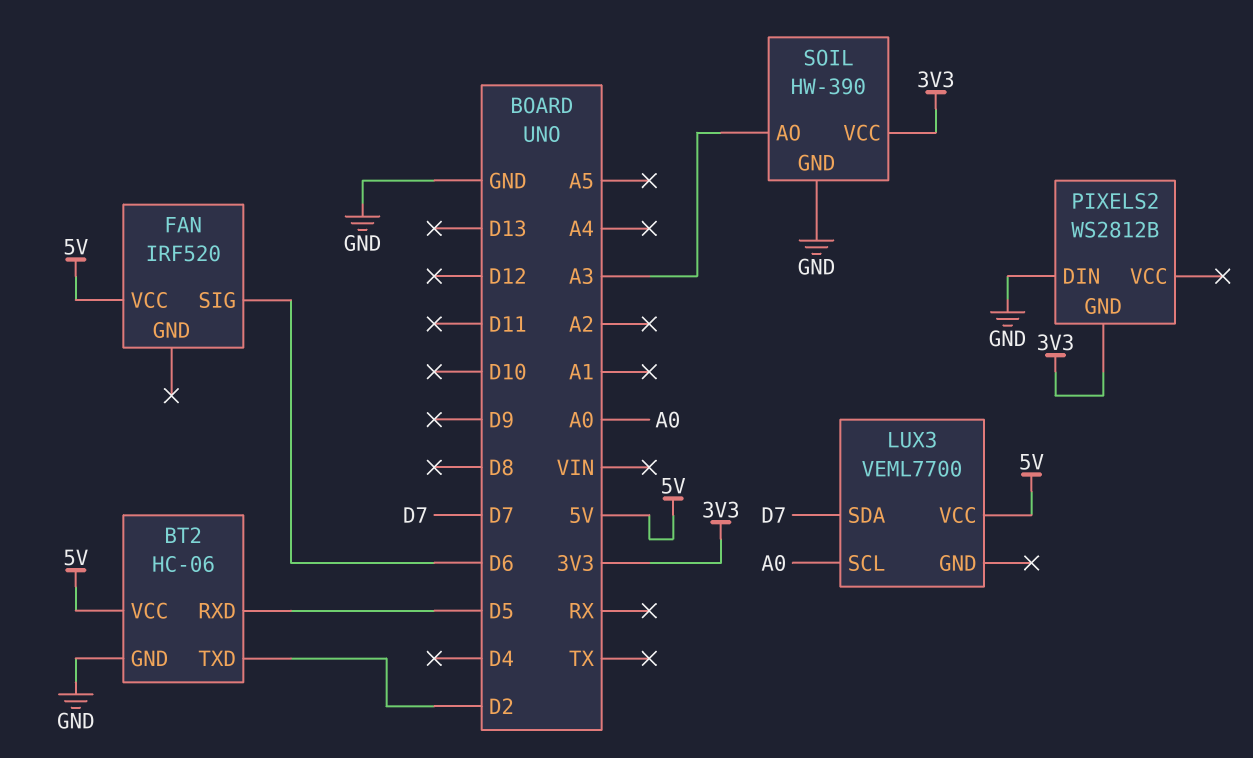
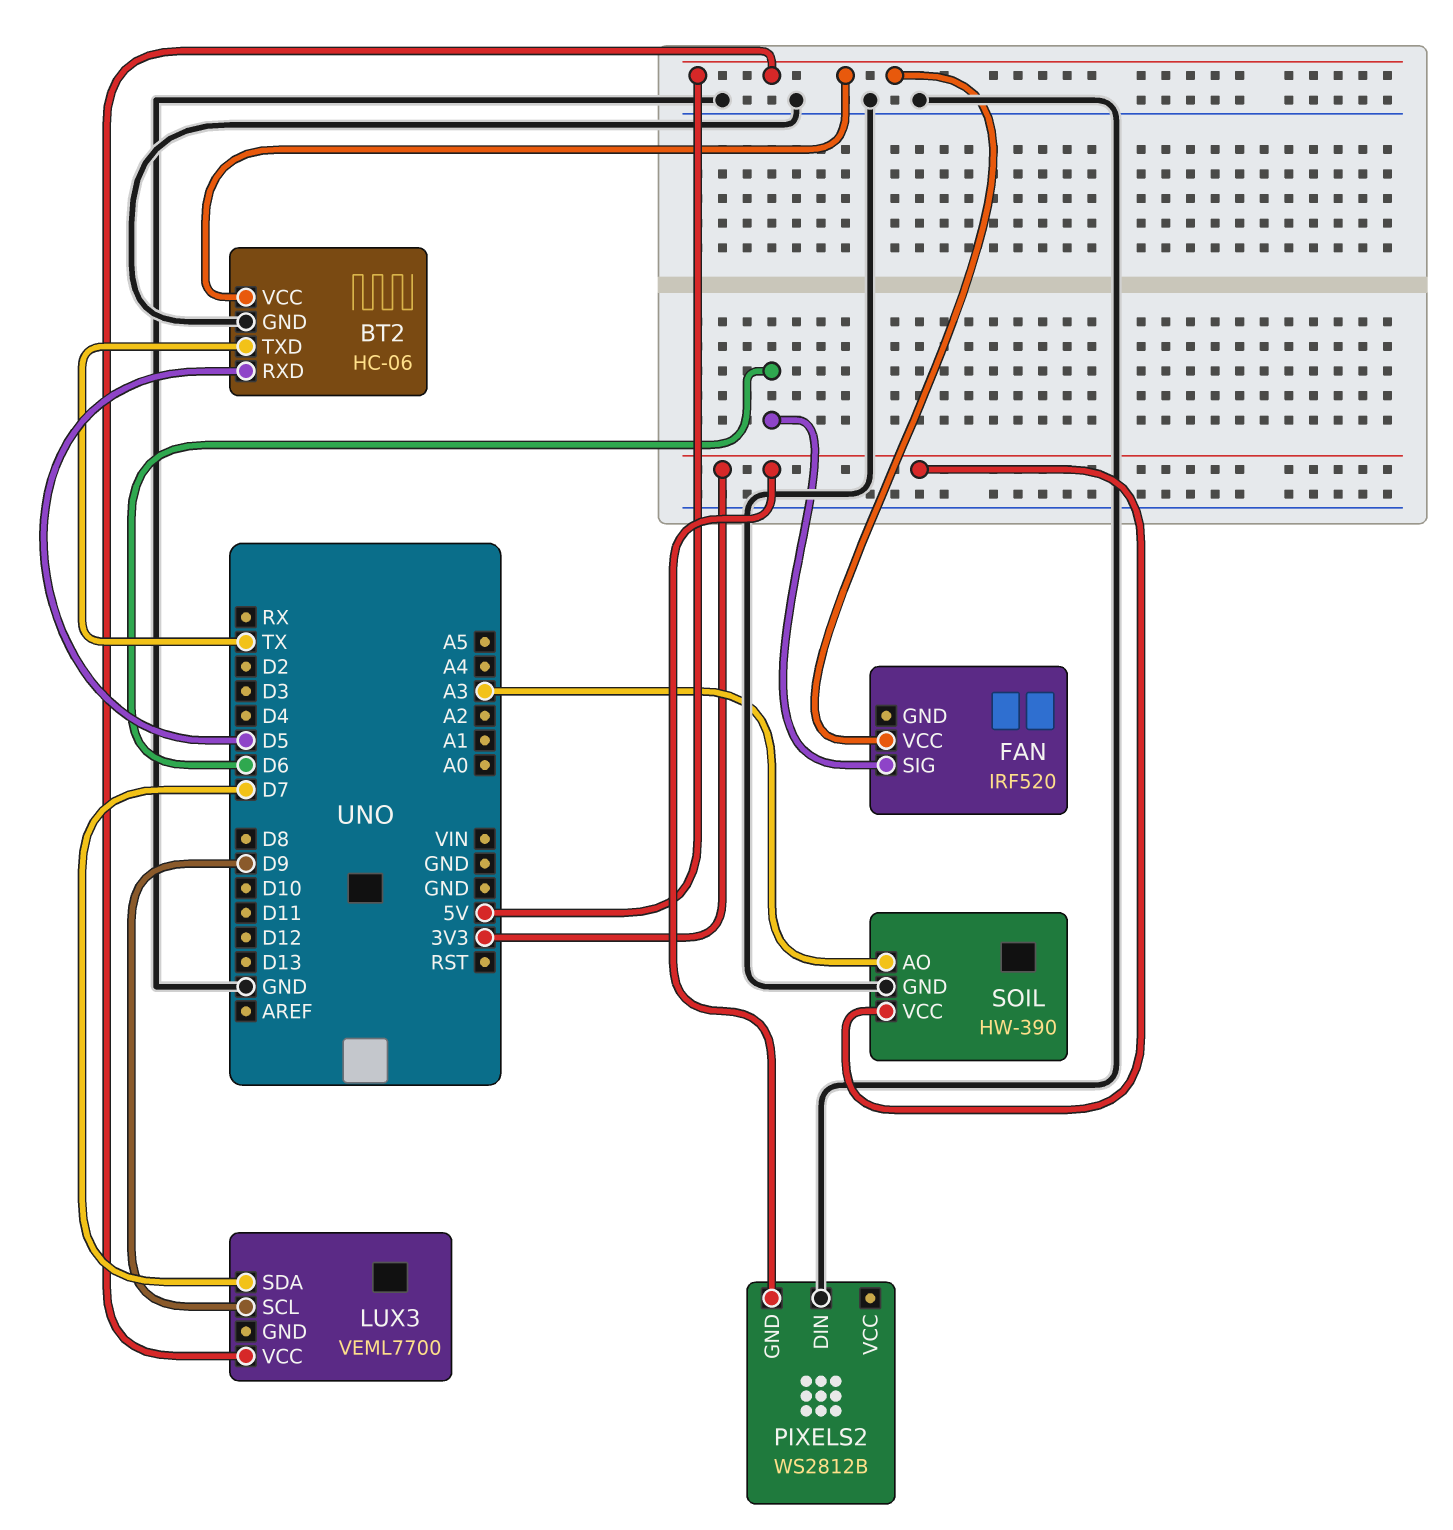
BT2 pin TXD: D2 -> TX
LUX3 pin SCL: A0 -> D9

